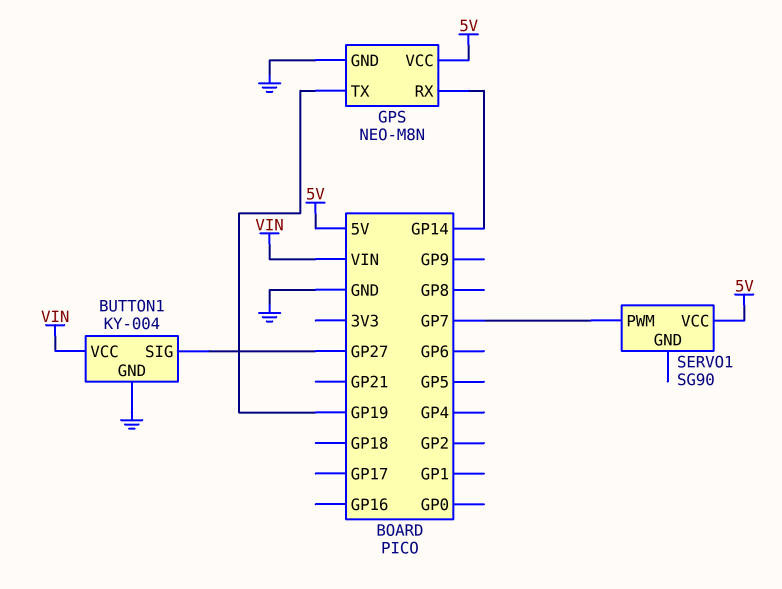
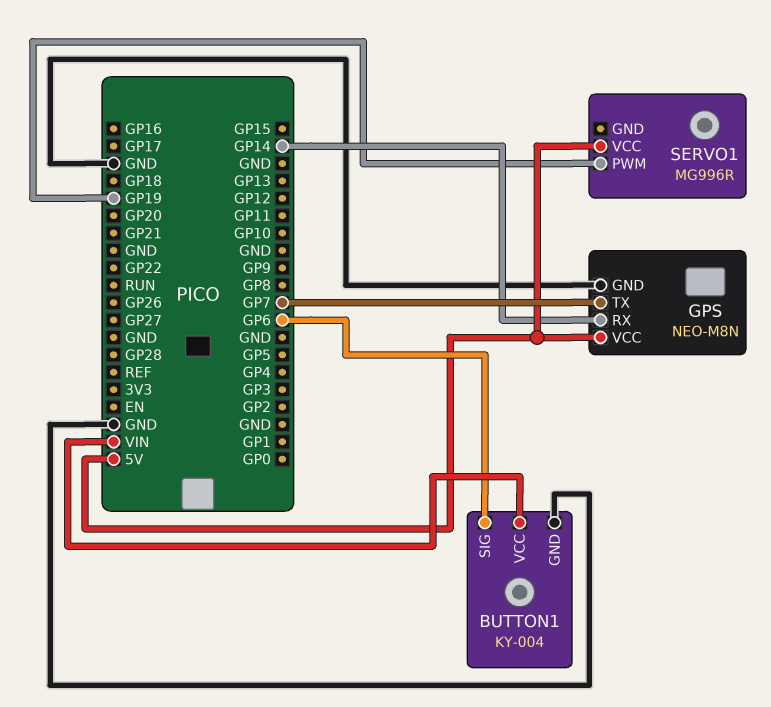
BUTTON1 pin SIG: GP27 -> GP6
GPS pin TX: GP19 -> GP7
SERVO1: SG90 -> MG996R
SERVO1 pin PWM: GP7 -> GP19

